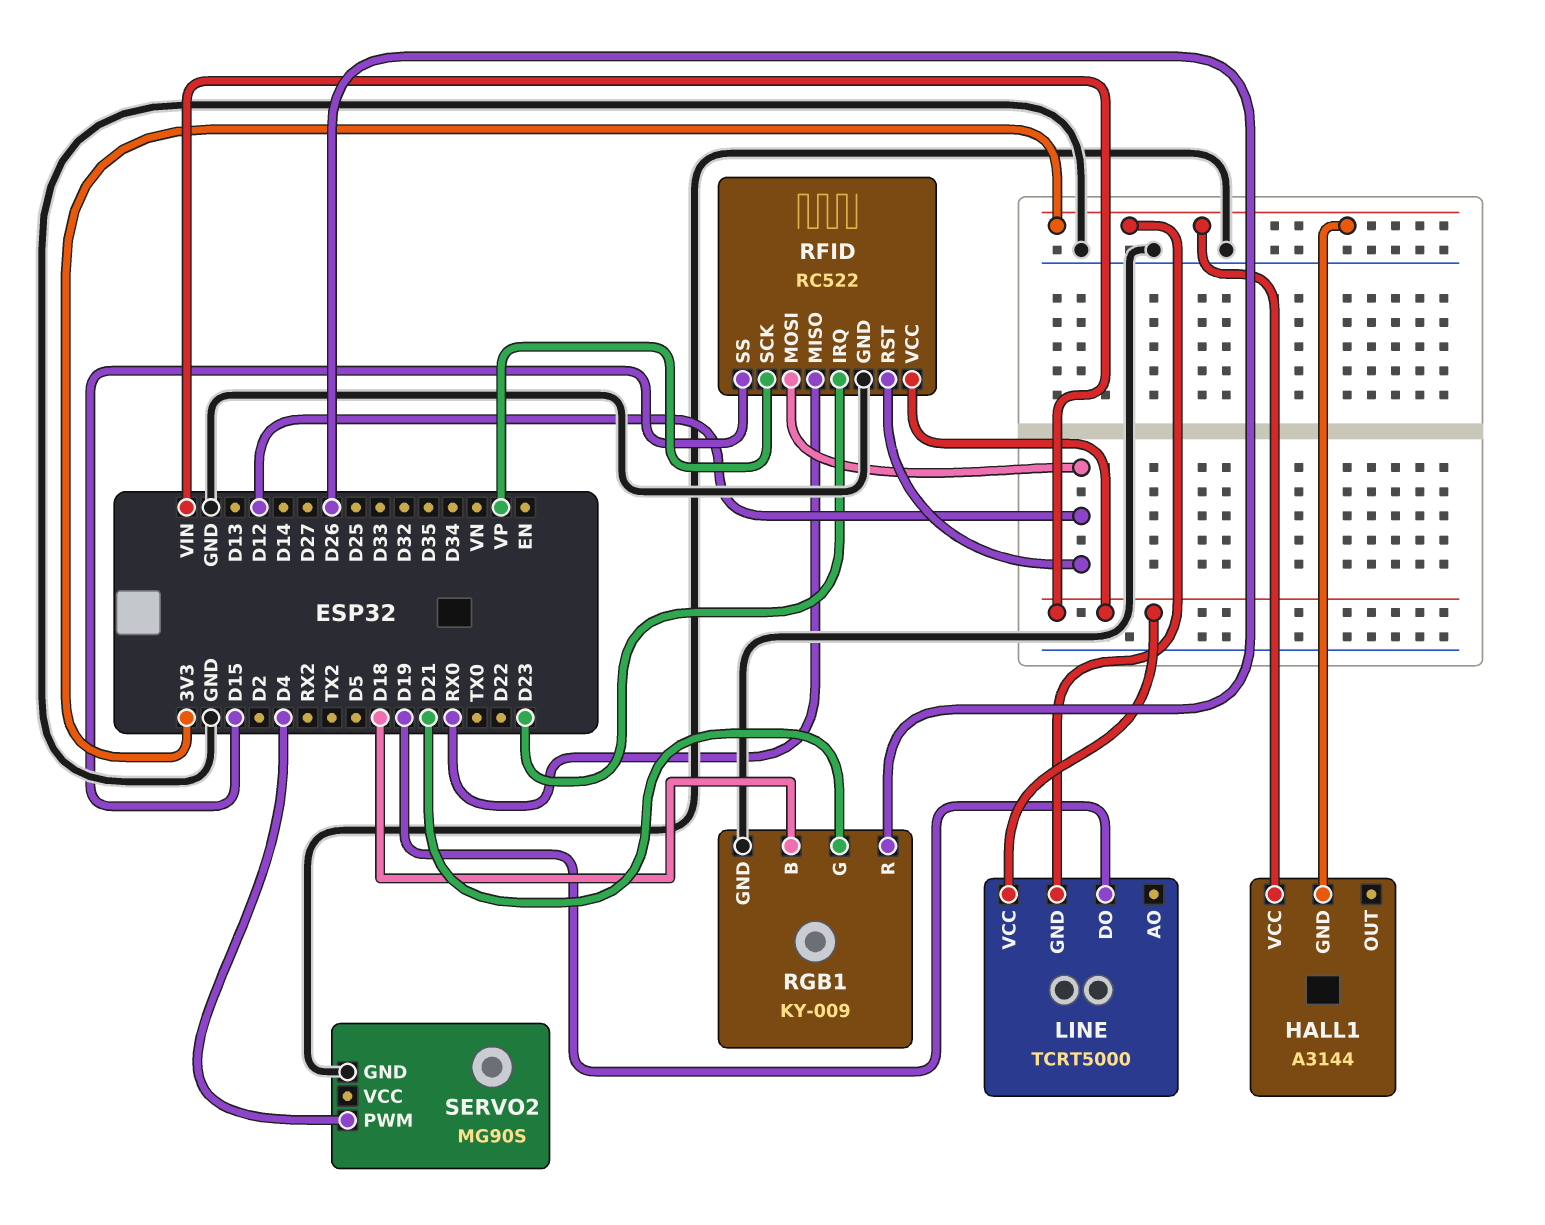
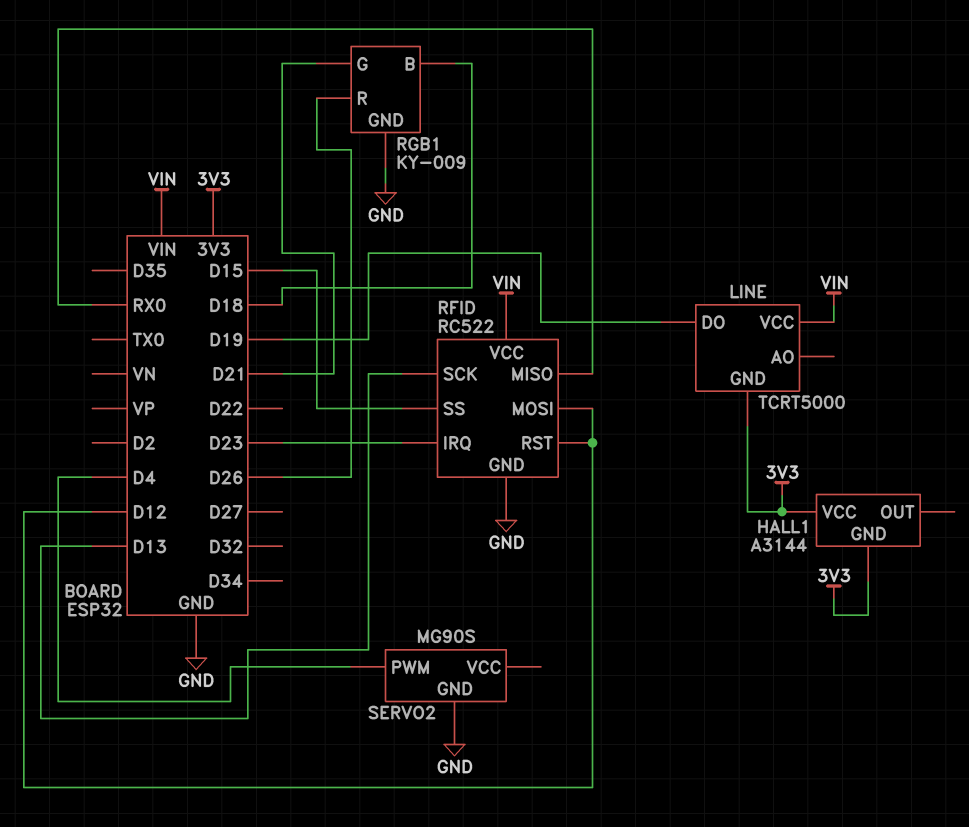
RFID pin SCK: VP -> D13

